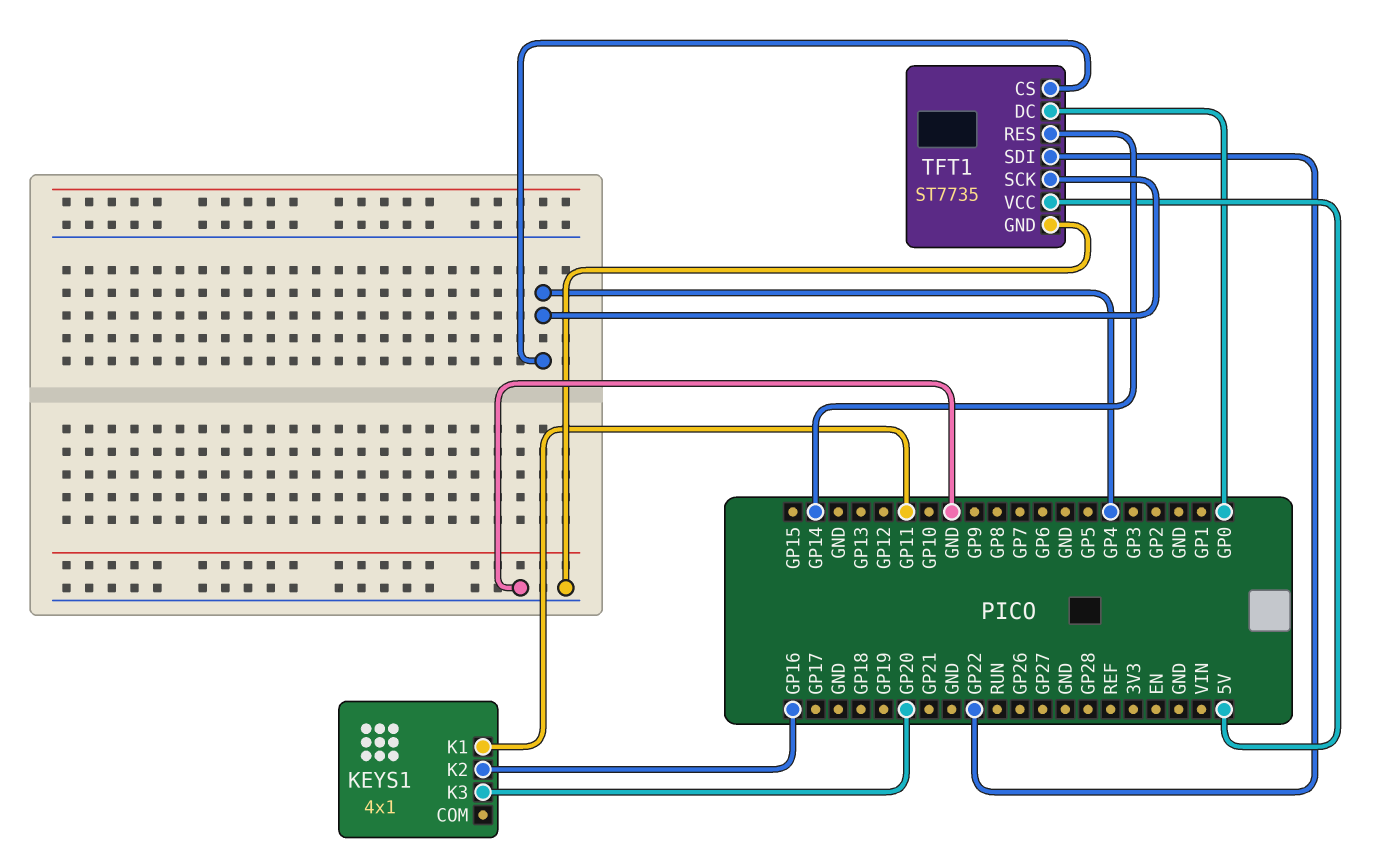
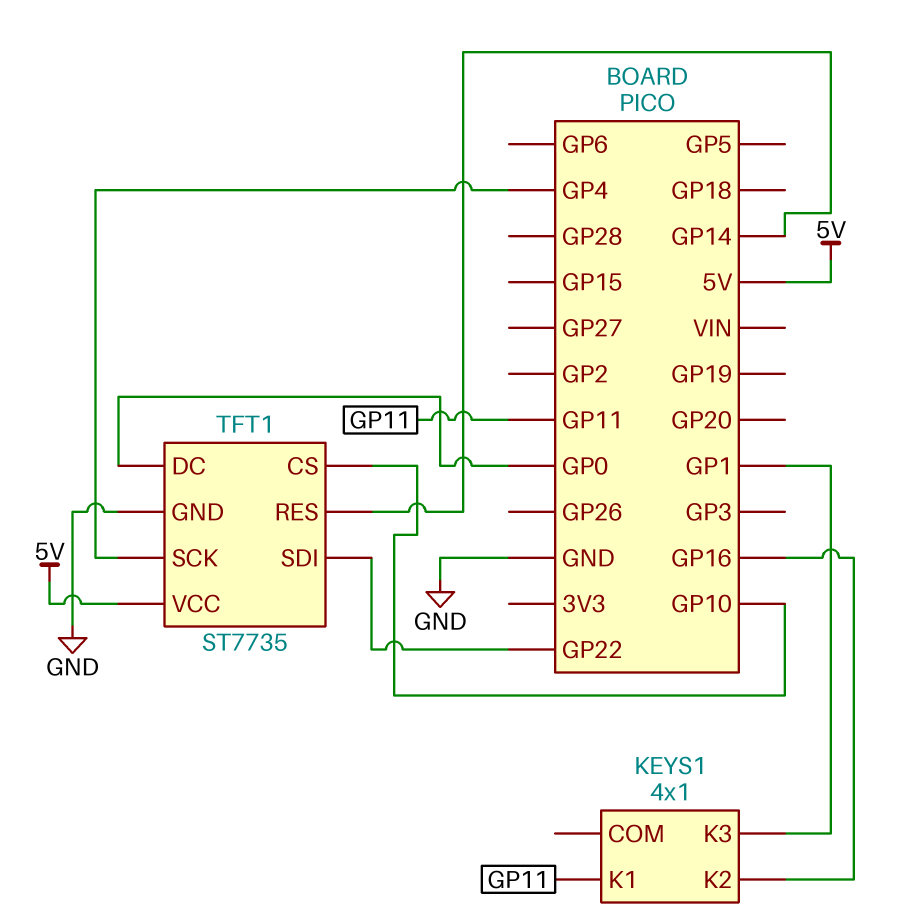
KEYS1 pin K3: GP20 -> GP1
TFT1 pin CS: GP4 -> GP10

